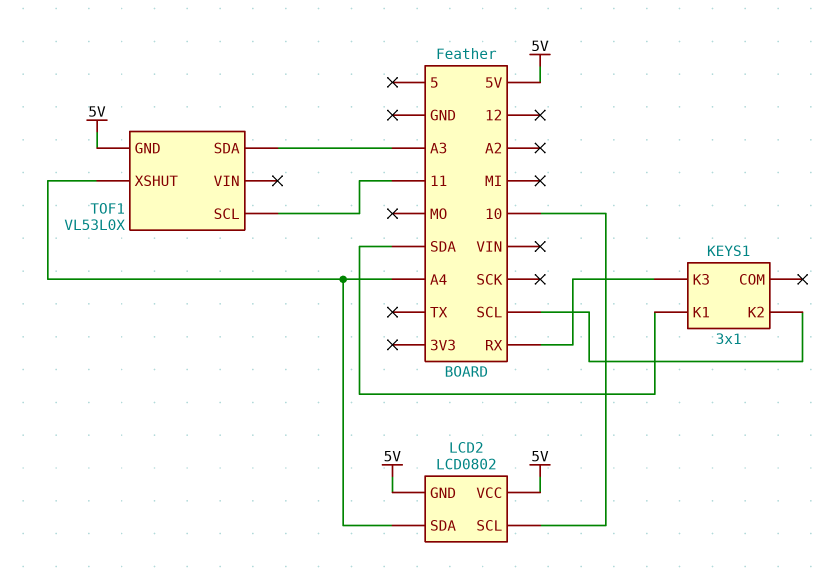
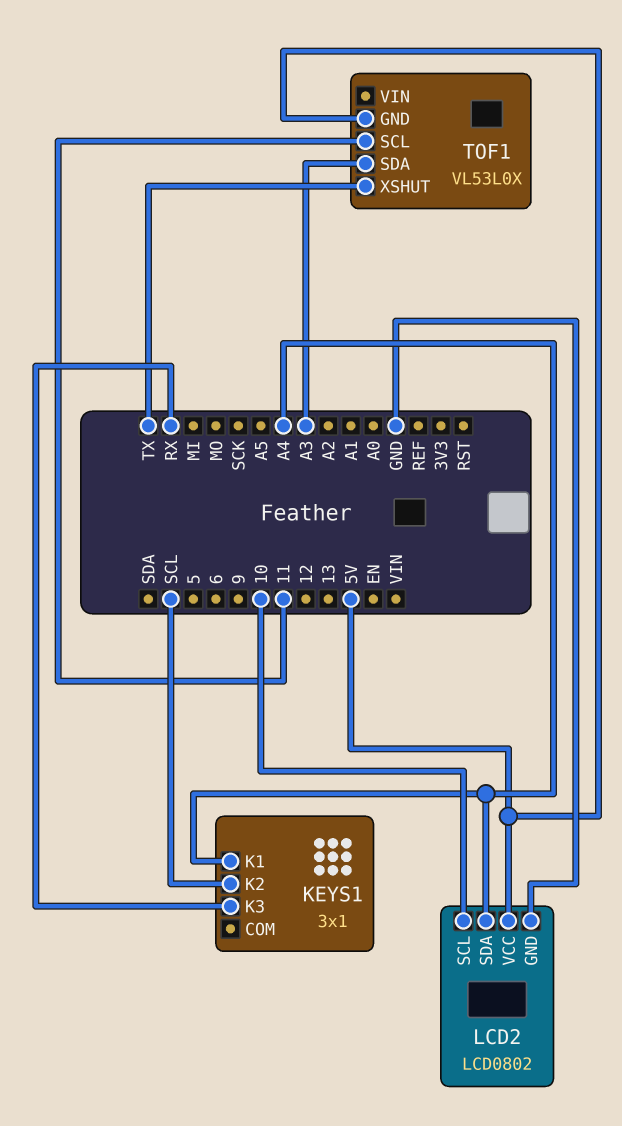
KEYS1 pin K1: SDA -> A4
LCD2 pin GND: 5V -> GND
TOF1 pin XSHUT: A4 -> TX

